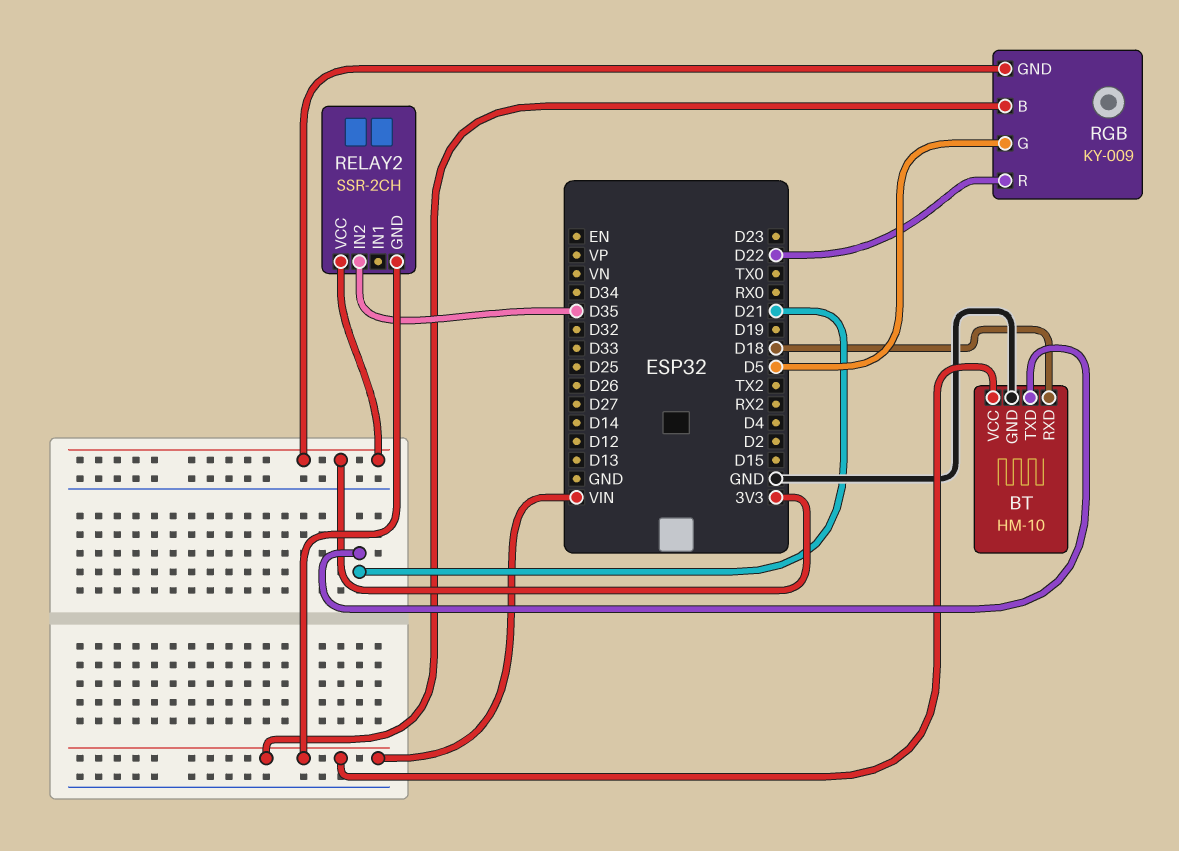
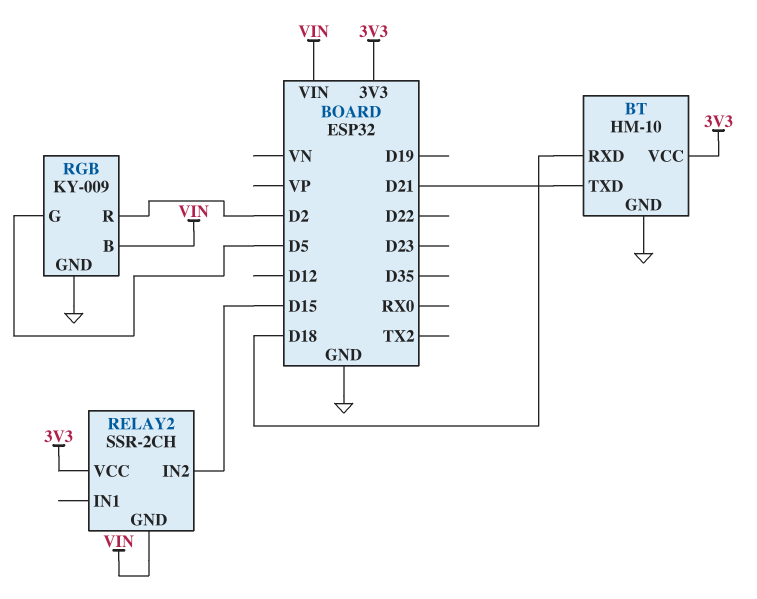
BT pin VCC: VIN -> 3V3
RELAY2 pin IN2: D35 -> D15
RGB pin GND: 3V3 -> GND
RGB pin R: D22 -> D2

